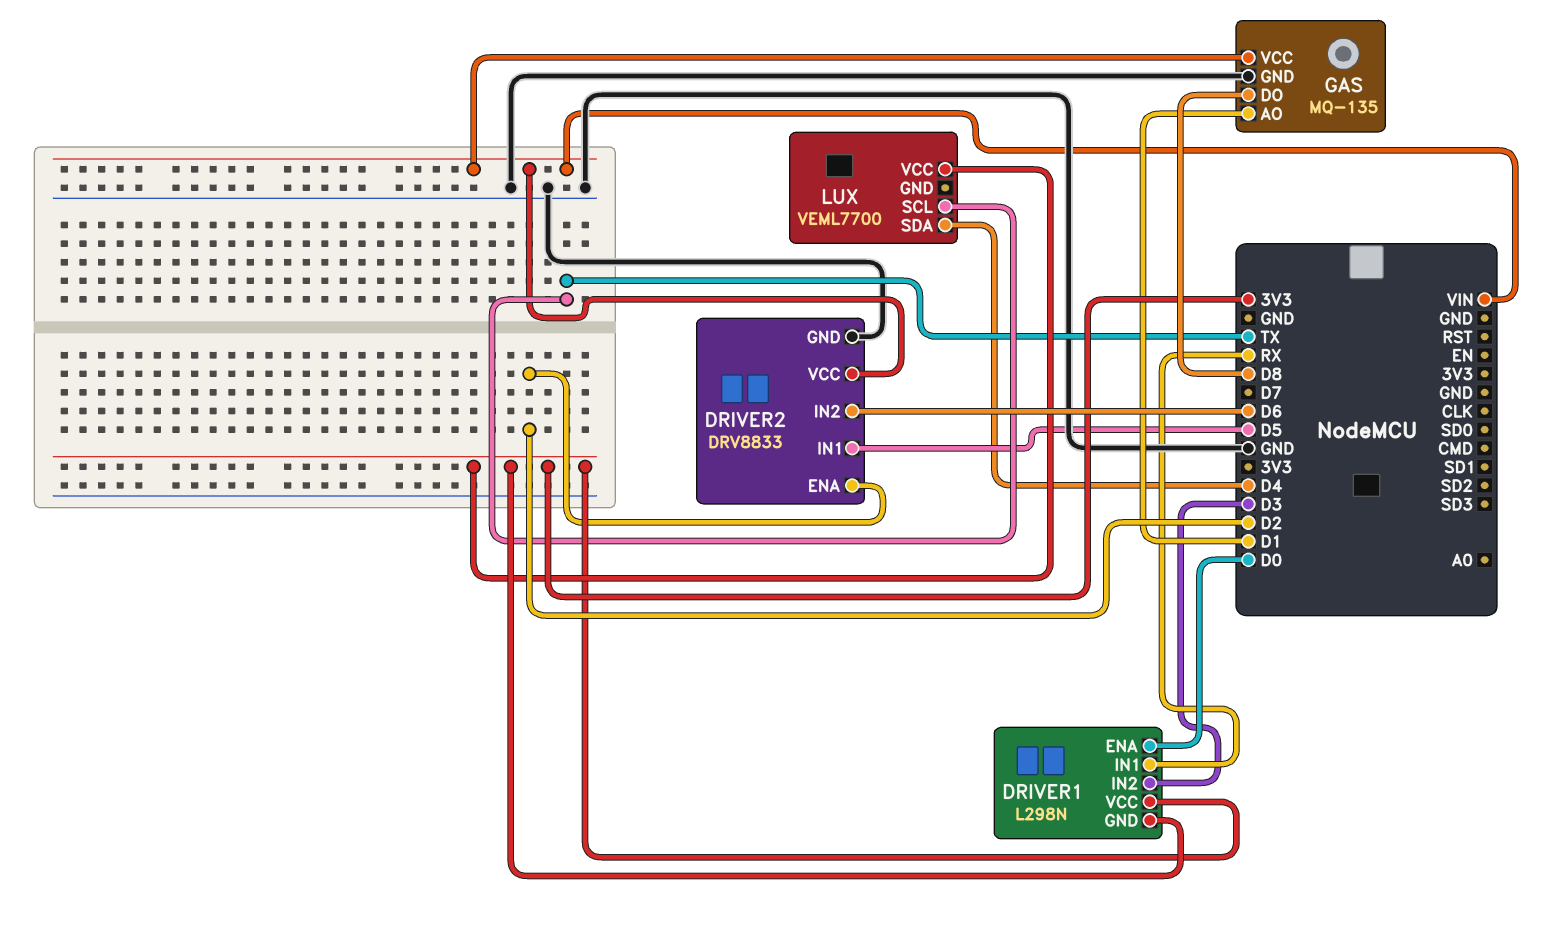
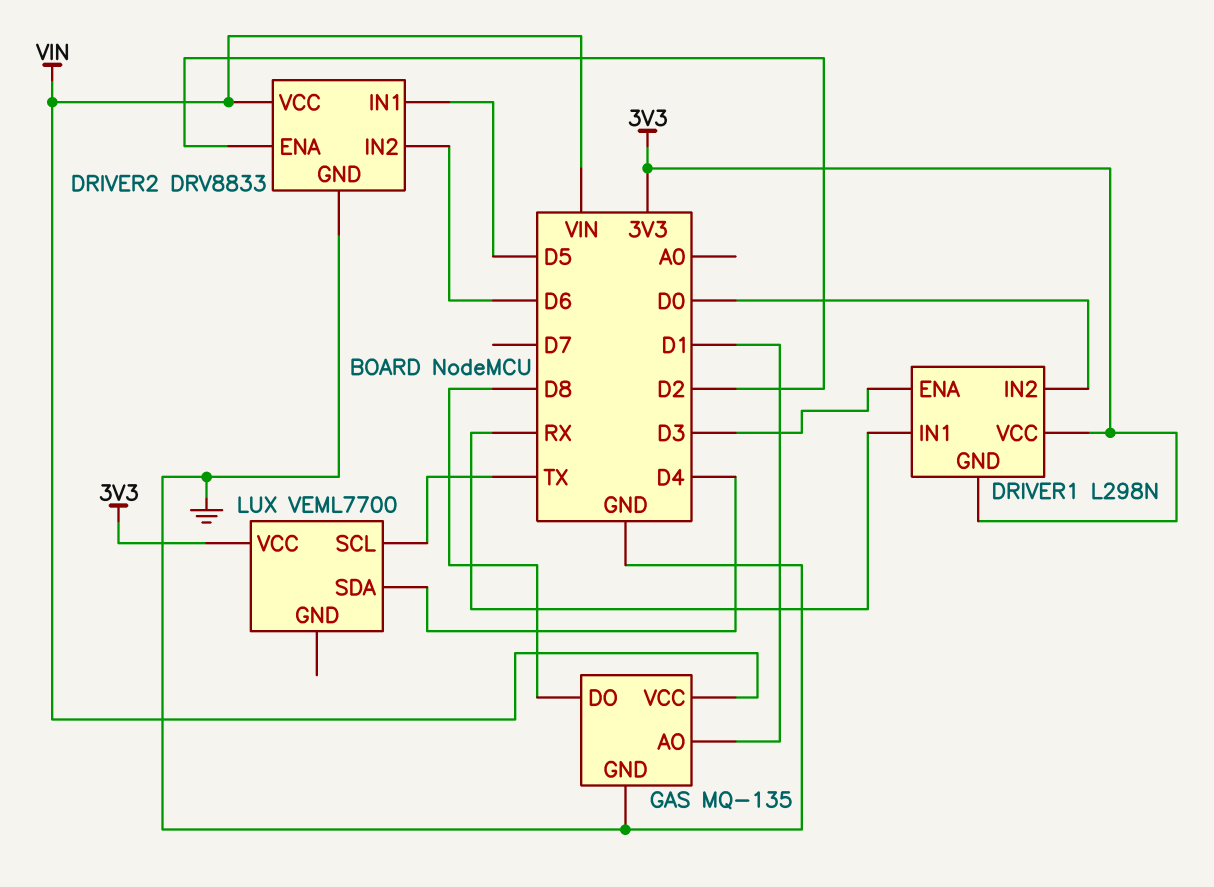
DRIVER1 pin ENA: D0 -> D3
DRIVER1 pin IN2: D3 -> D0

